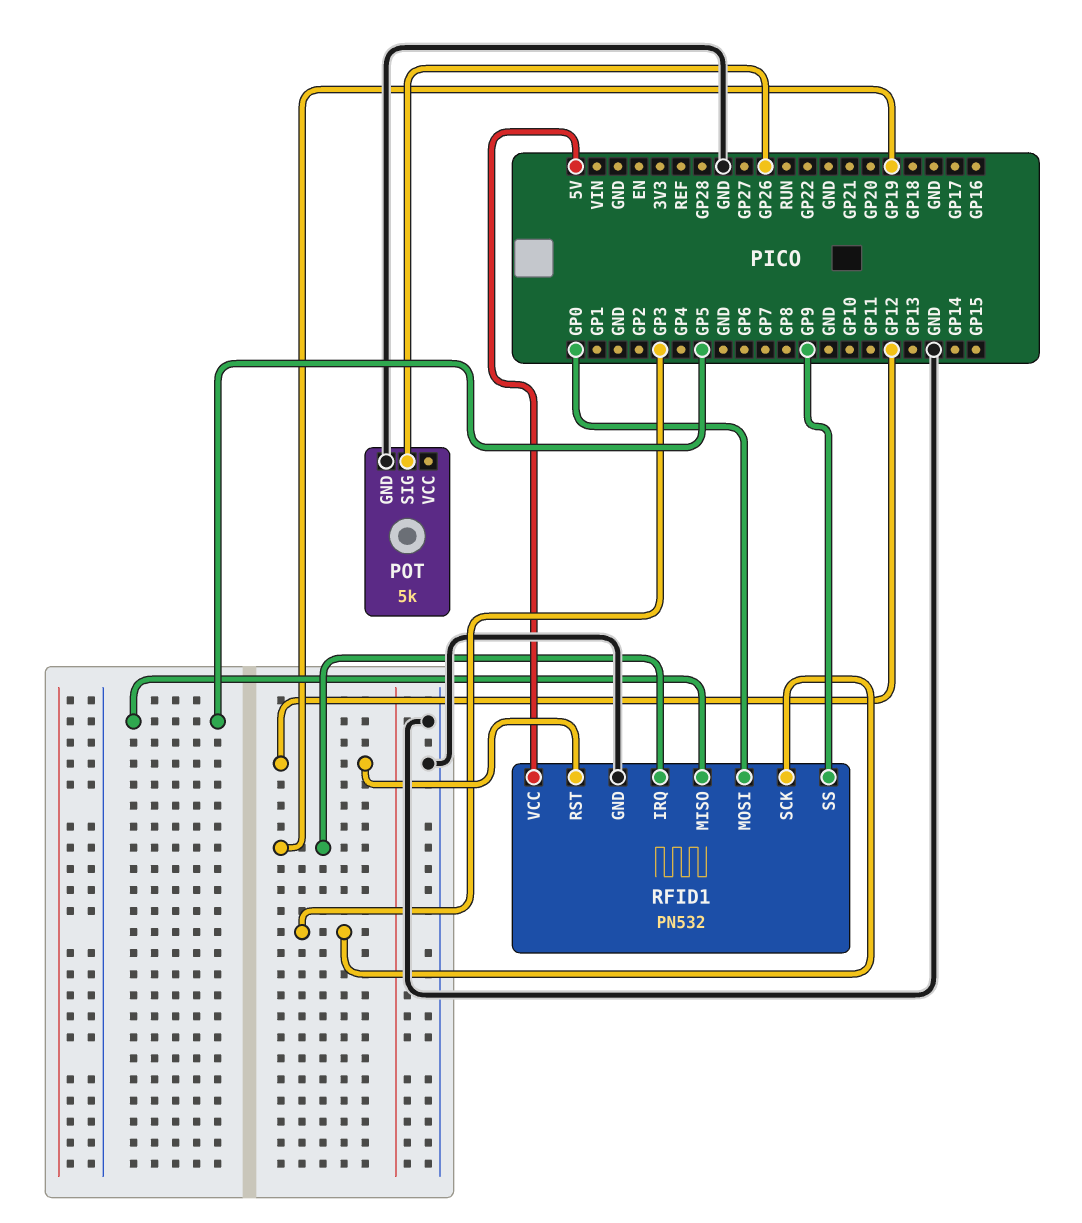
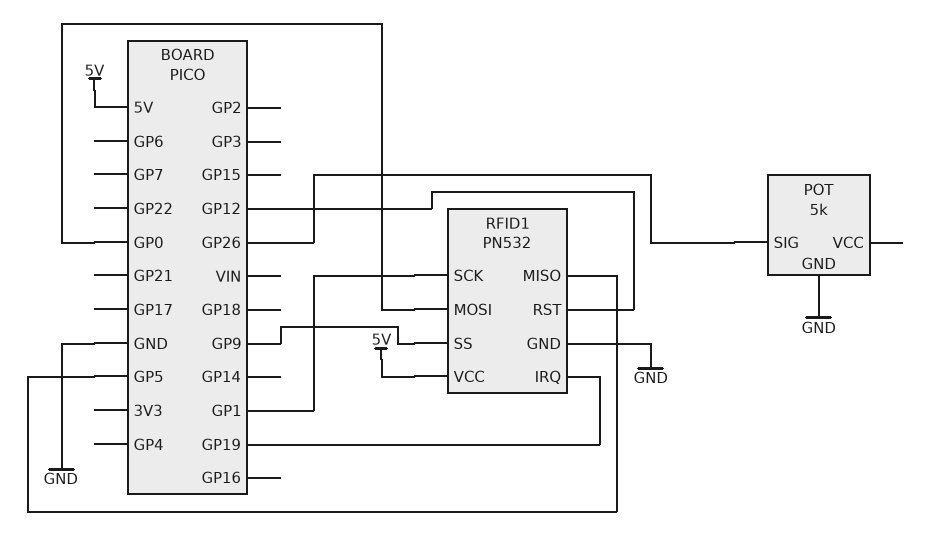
RFID1 pin SCK: GP3 -> GP1

